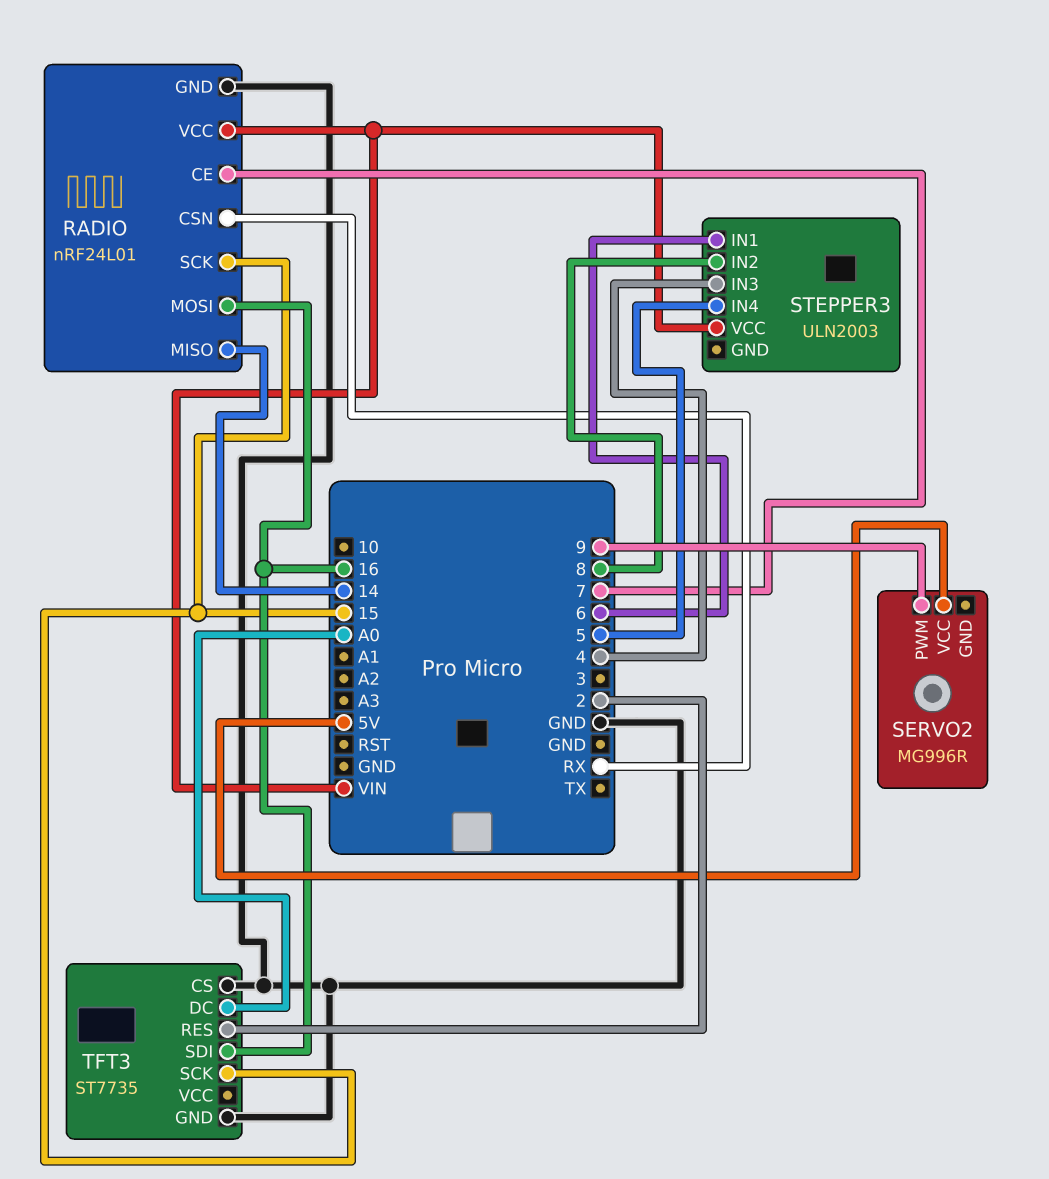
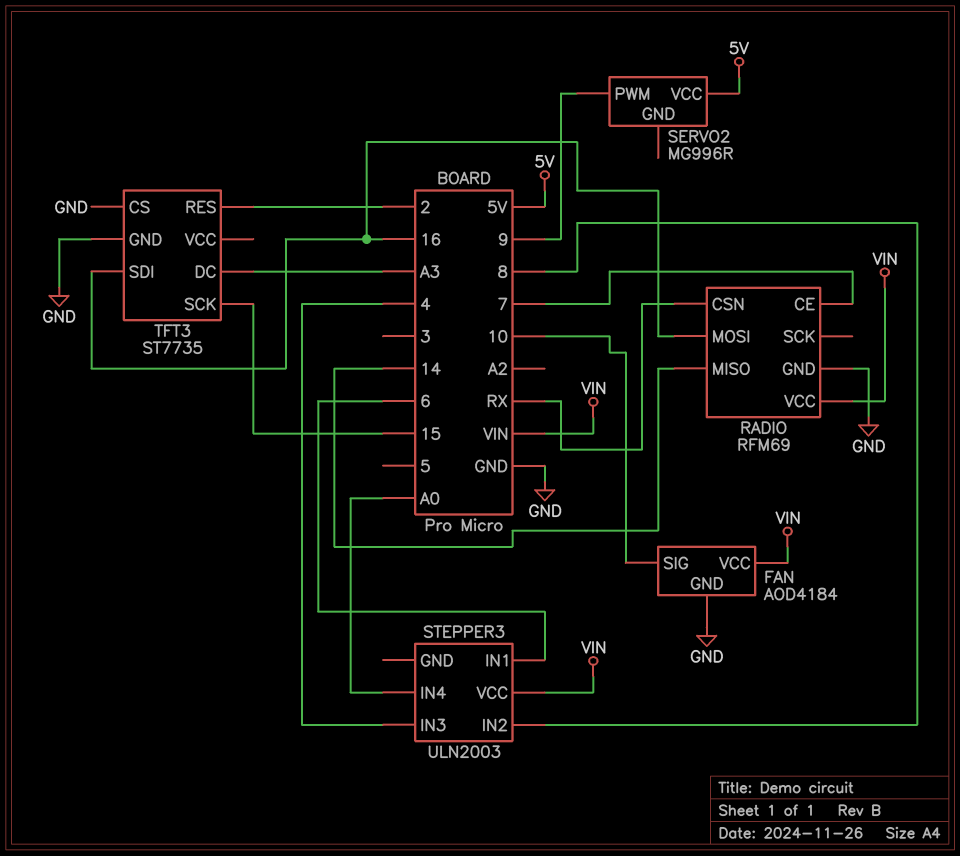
FAN: none -> AOD4184
FAN pin GND: none -> GND
FAN pin SIG: none -> 10
FAN pin VCC: none -> VIN
RADIO: nRF24L01 -> RFM69
RADIO pin SCK: 15 -> none
STEPPER3 pin IN4: 5 -> A0
TFT3 pin DC: A0 -> A3

